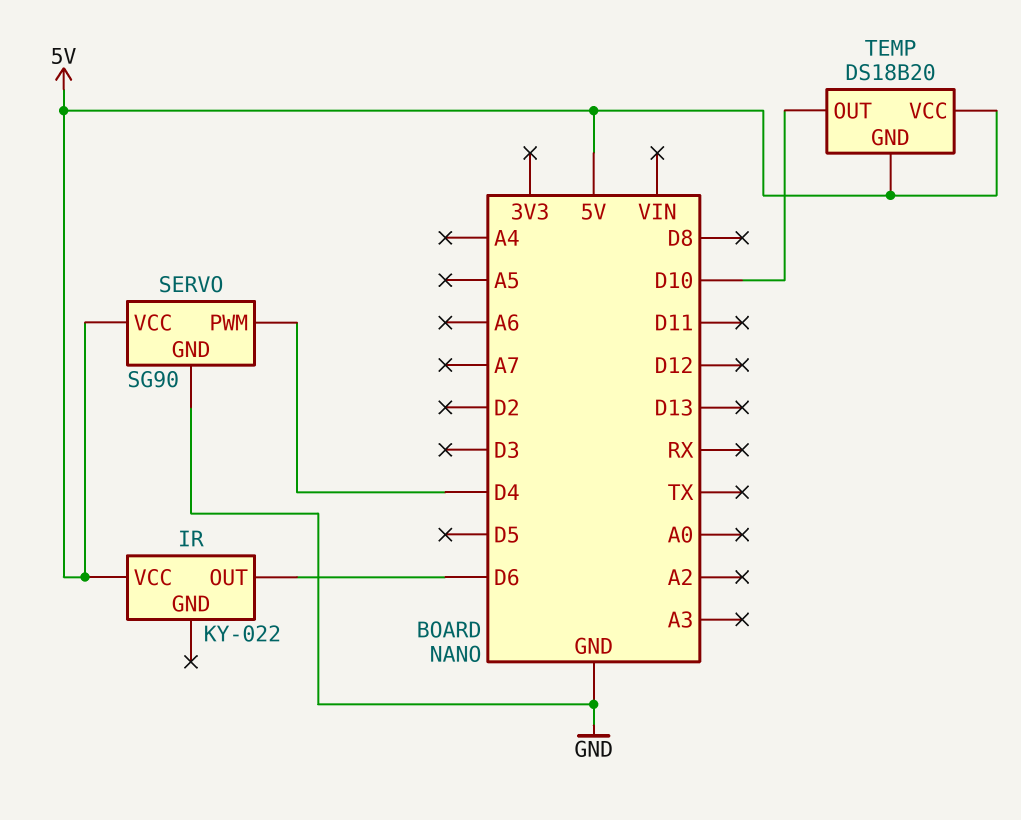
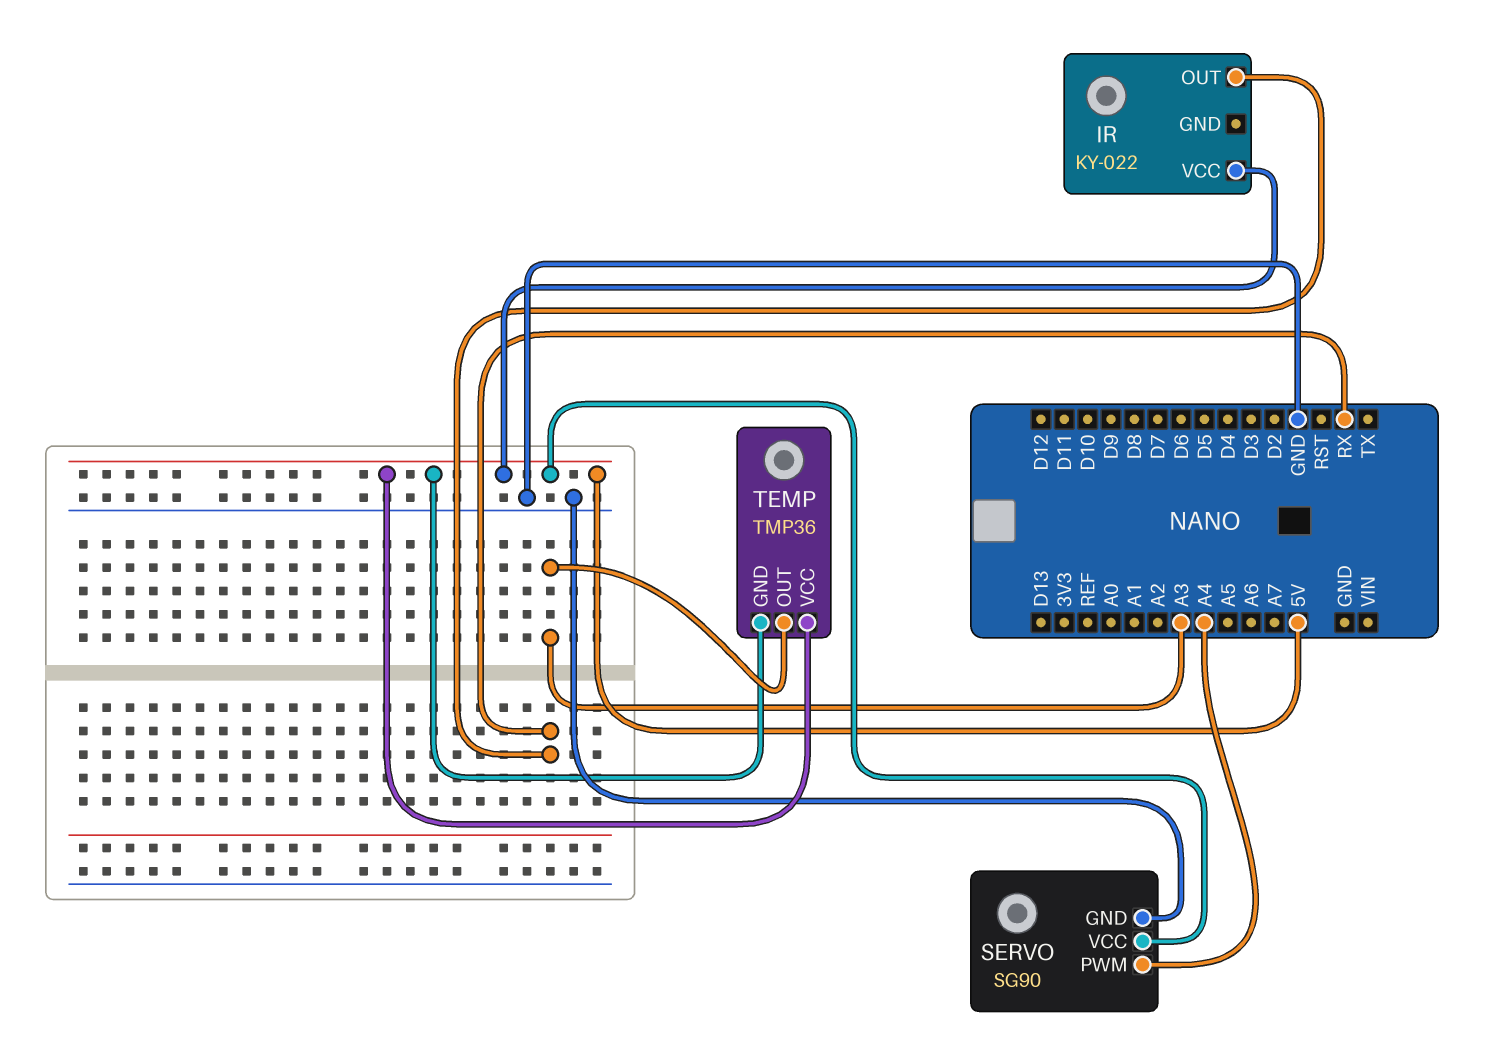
IR pin OUT: D6 -> RX
SERVO pin PWM: D4 -> A4
TEMP: DS18B20 -> TMP36
TEMP pin OUT: D10 -> A3

